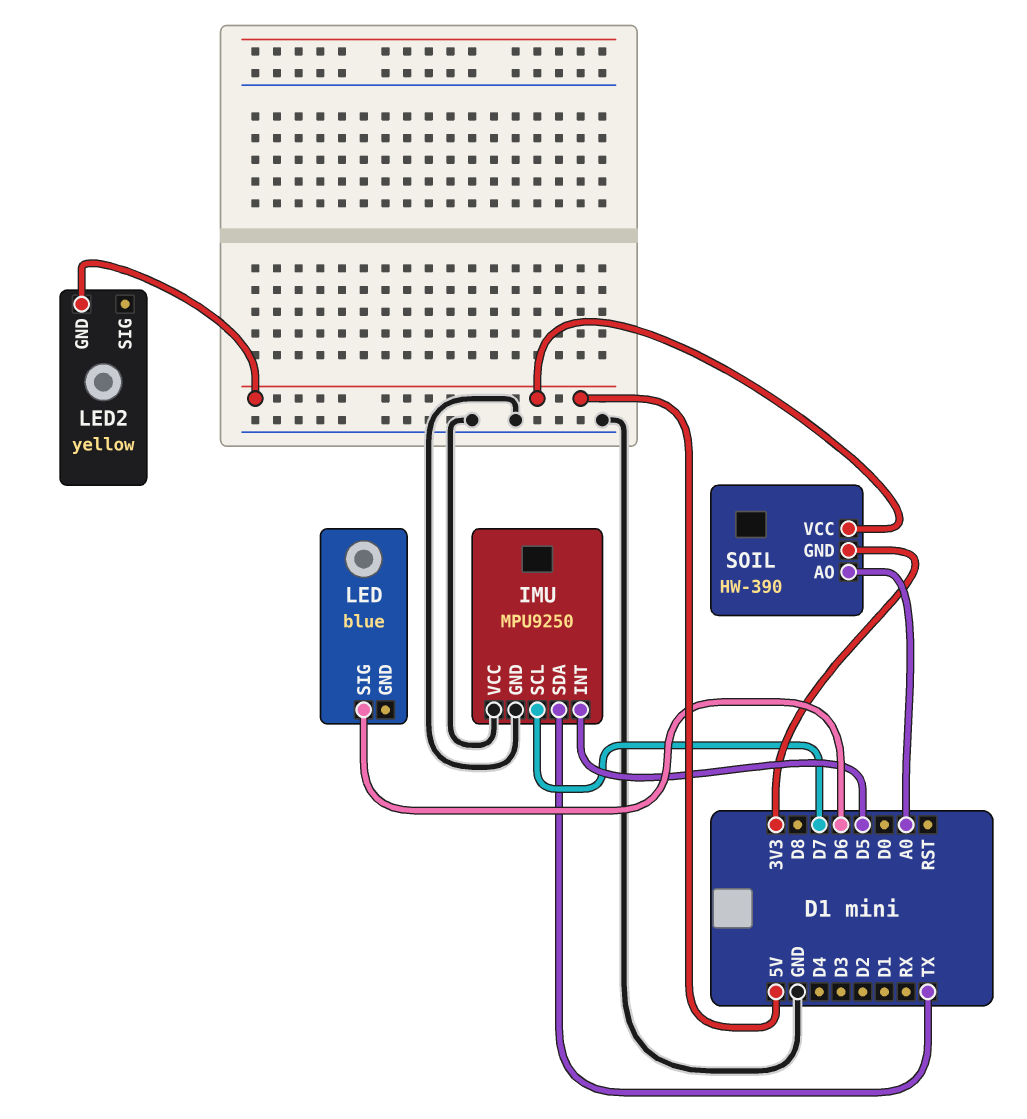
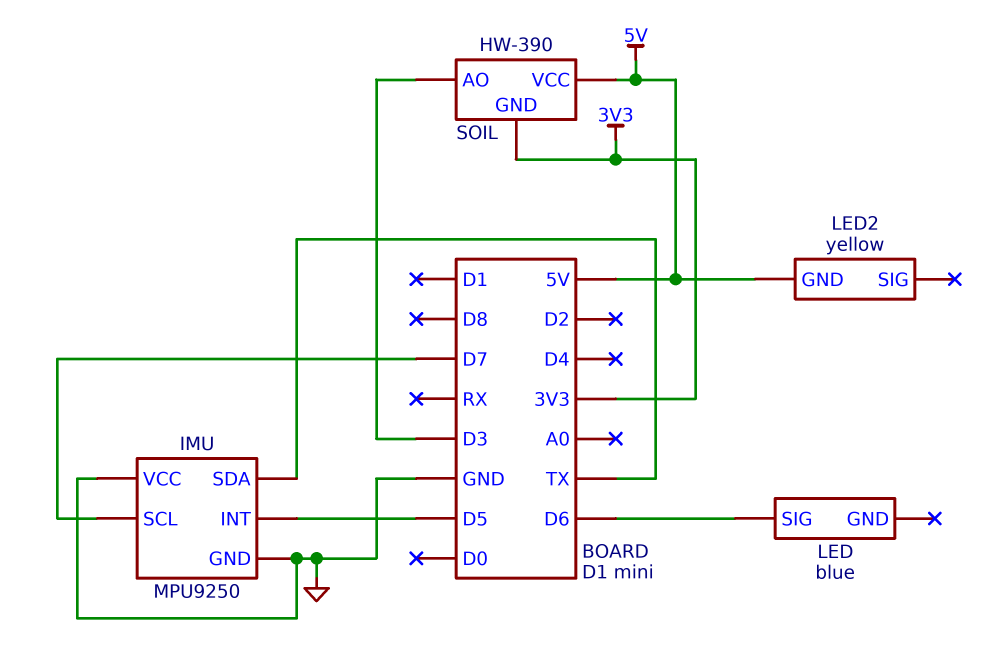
SOIL pin AO: A0 -> D3

